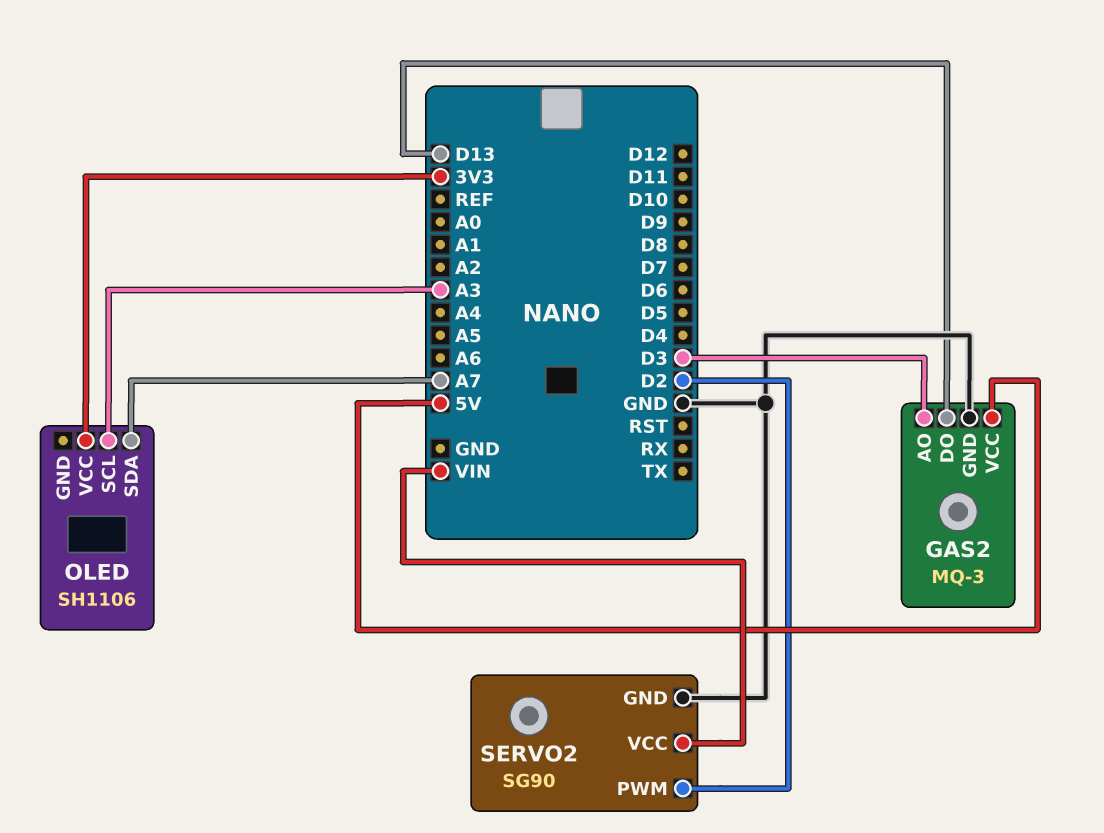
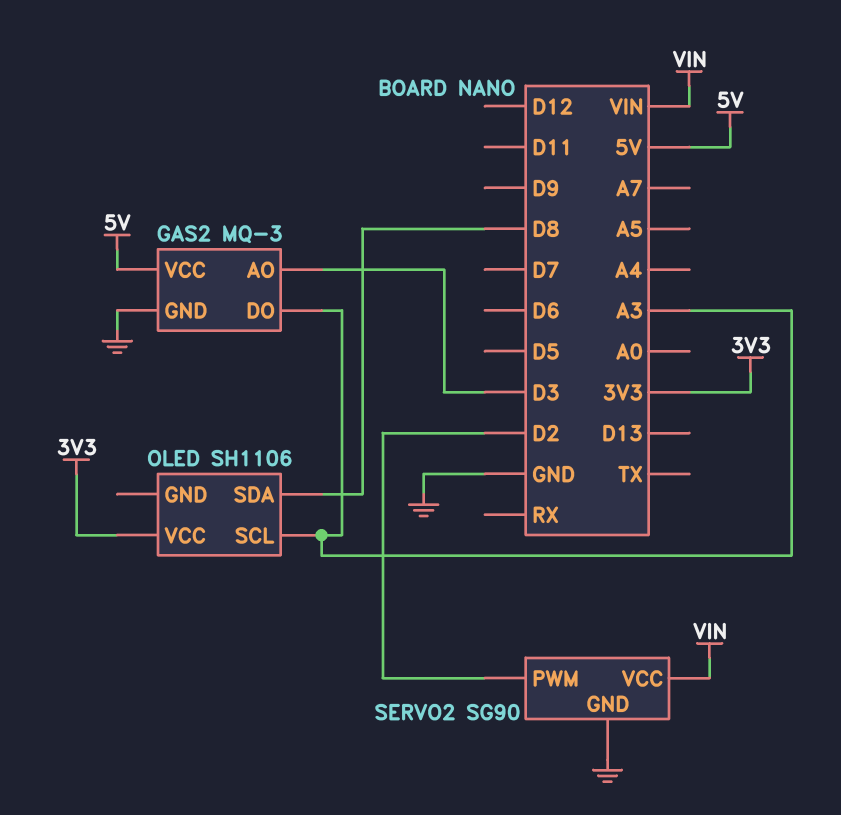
GAS2 pin DO: D13 -> A3
OLED pin SDA: A7 -> D8

